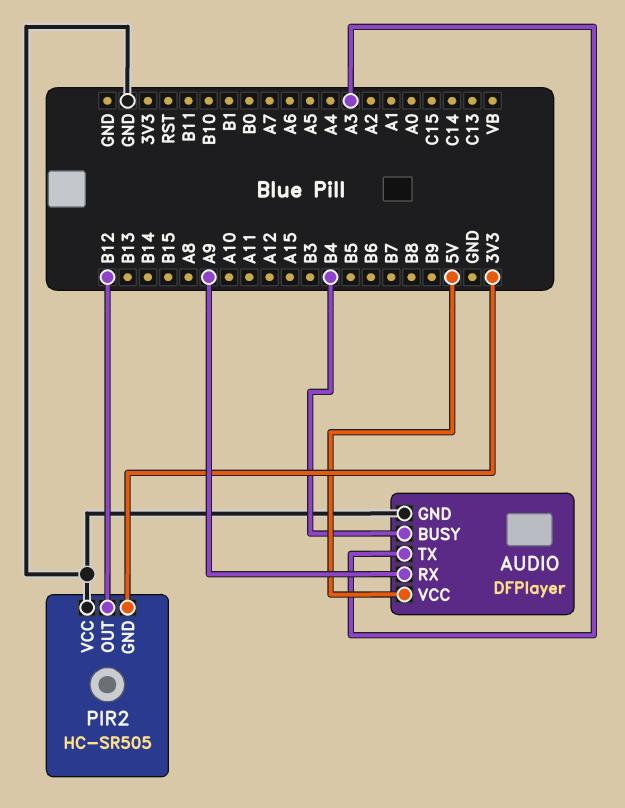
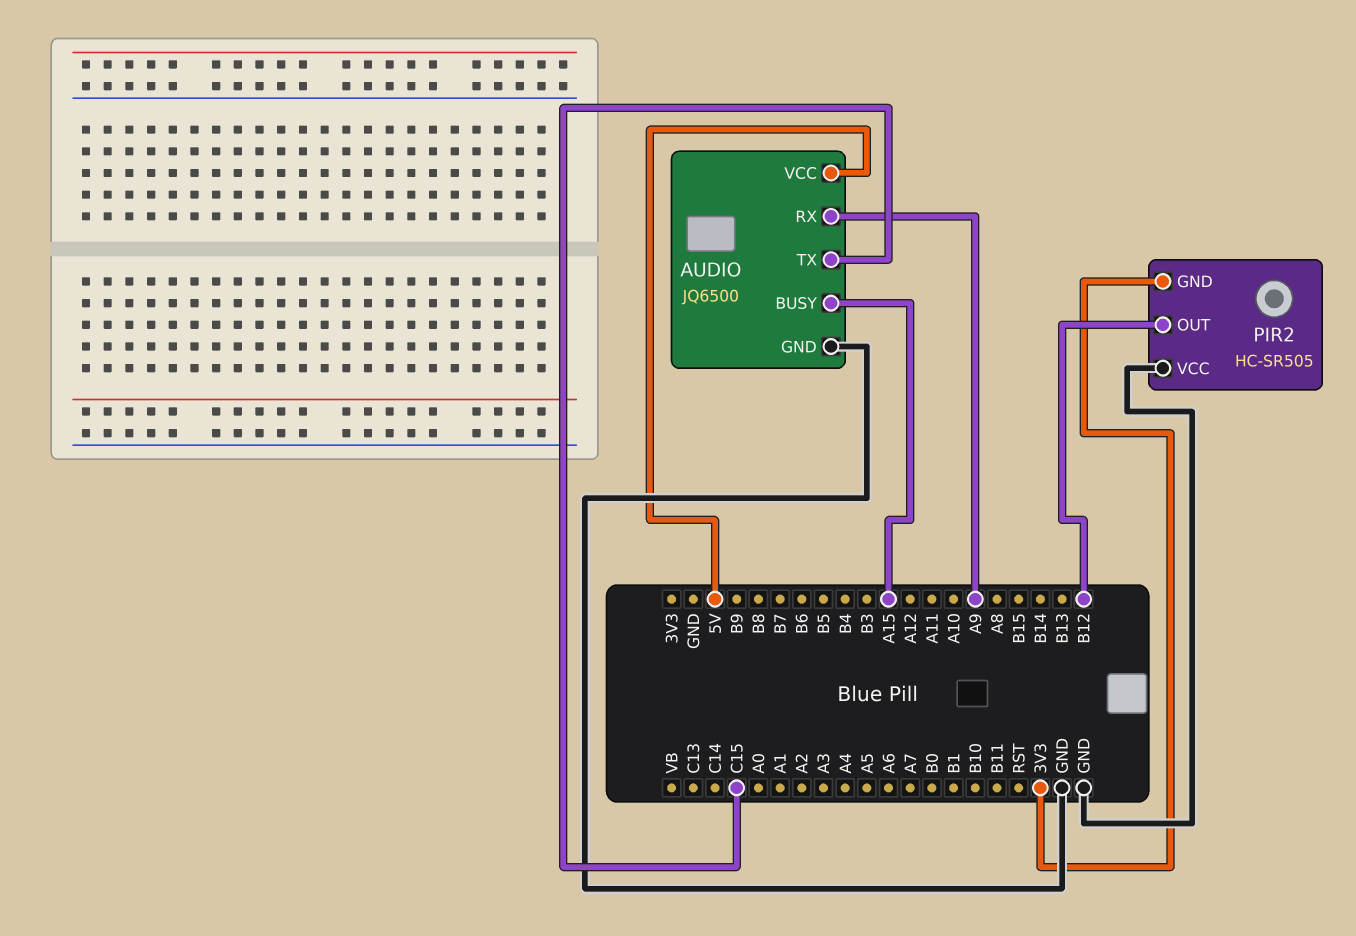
AUDIO: DFPlayer -> JQ6500
AUDIO pin BUSY: B4 -> A15
AUDIO pin TX: A3 -> C15

